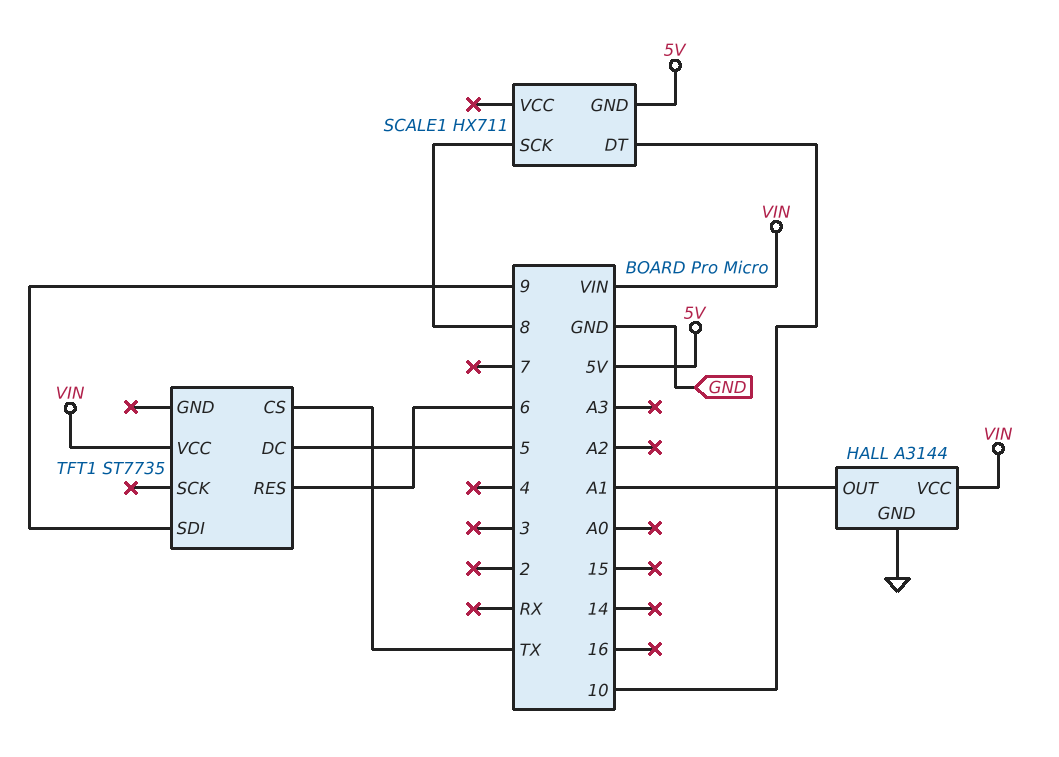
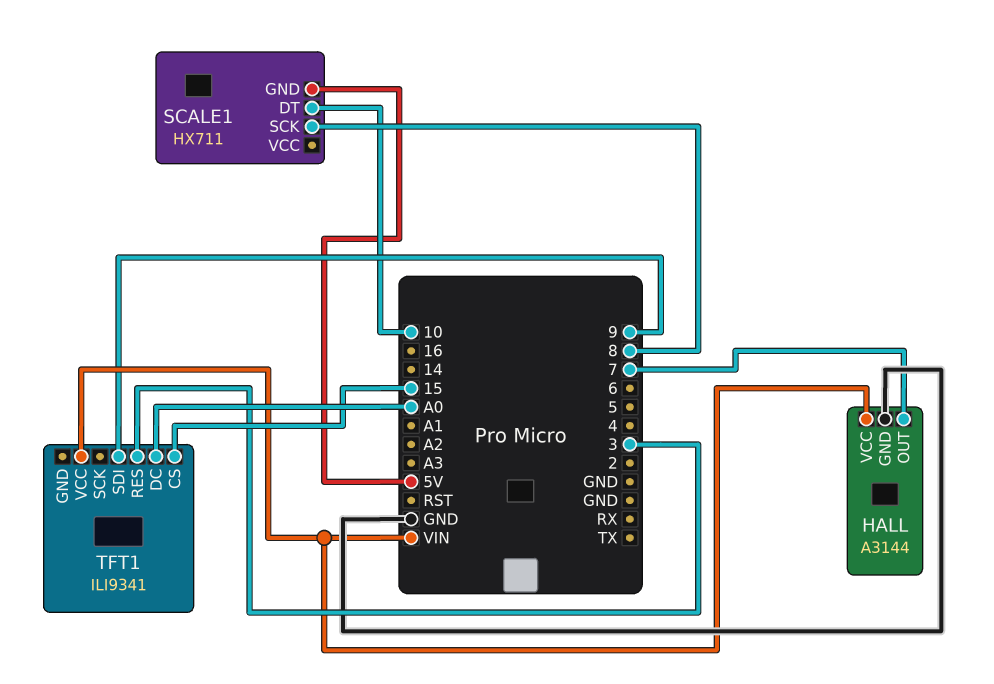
HALL pin OUT: A1 -> 7
TFT1: ST7735 -> ILI9341
TFT1 pin CS: TX -> 15
TFT1 pin DC: 5 -> A0
TFT1 pin RES: 6 -> 3

